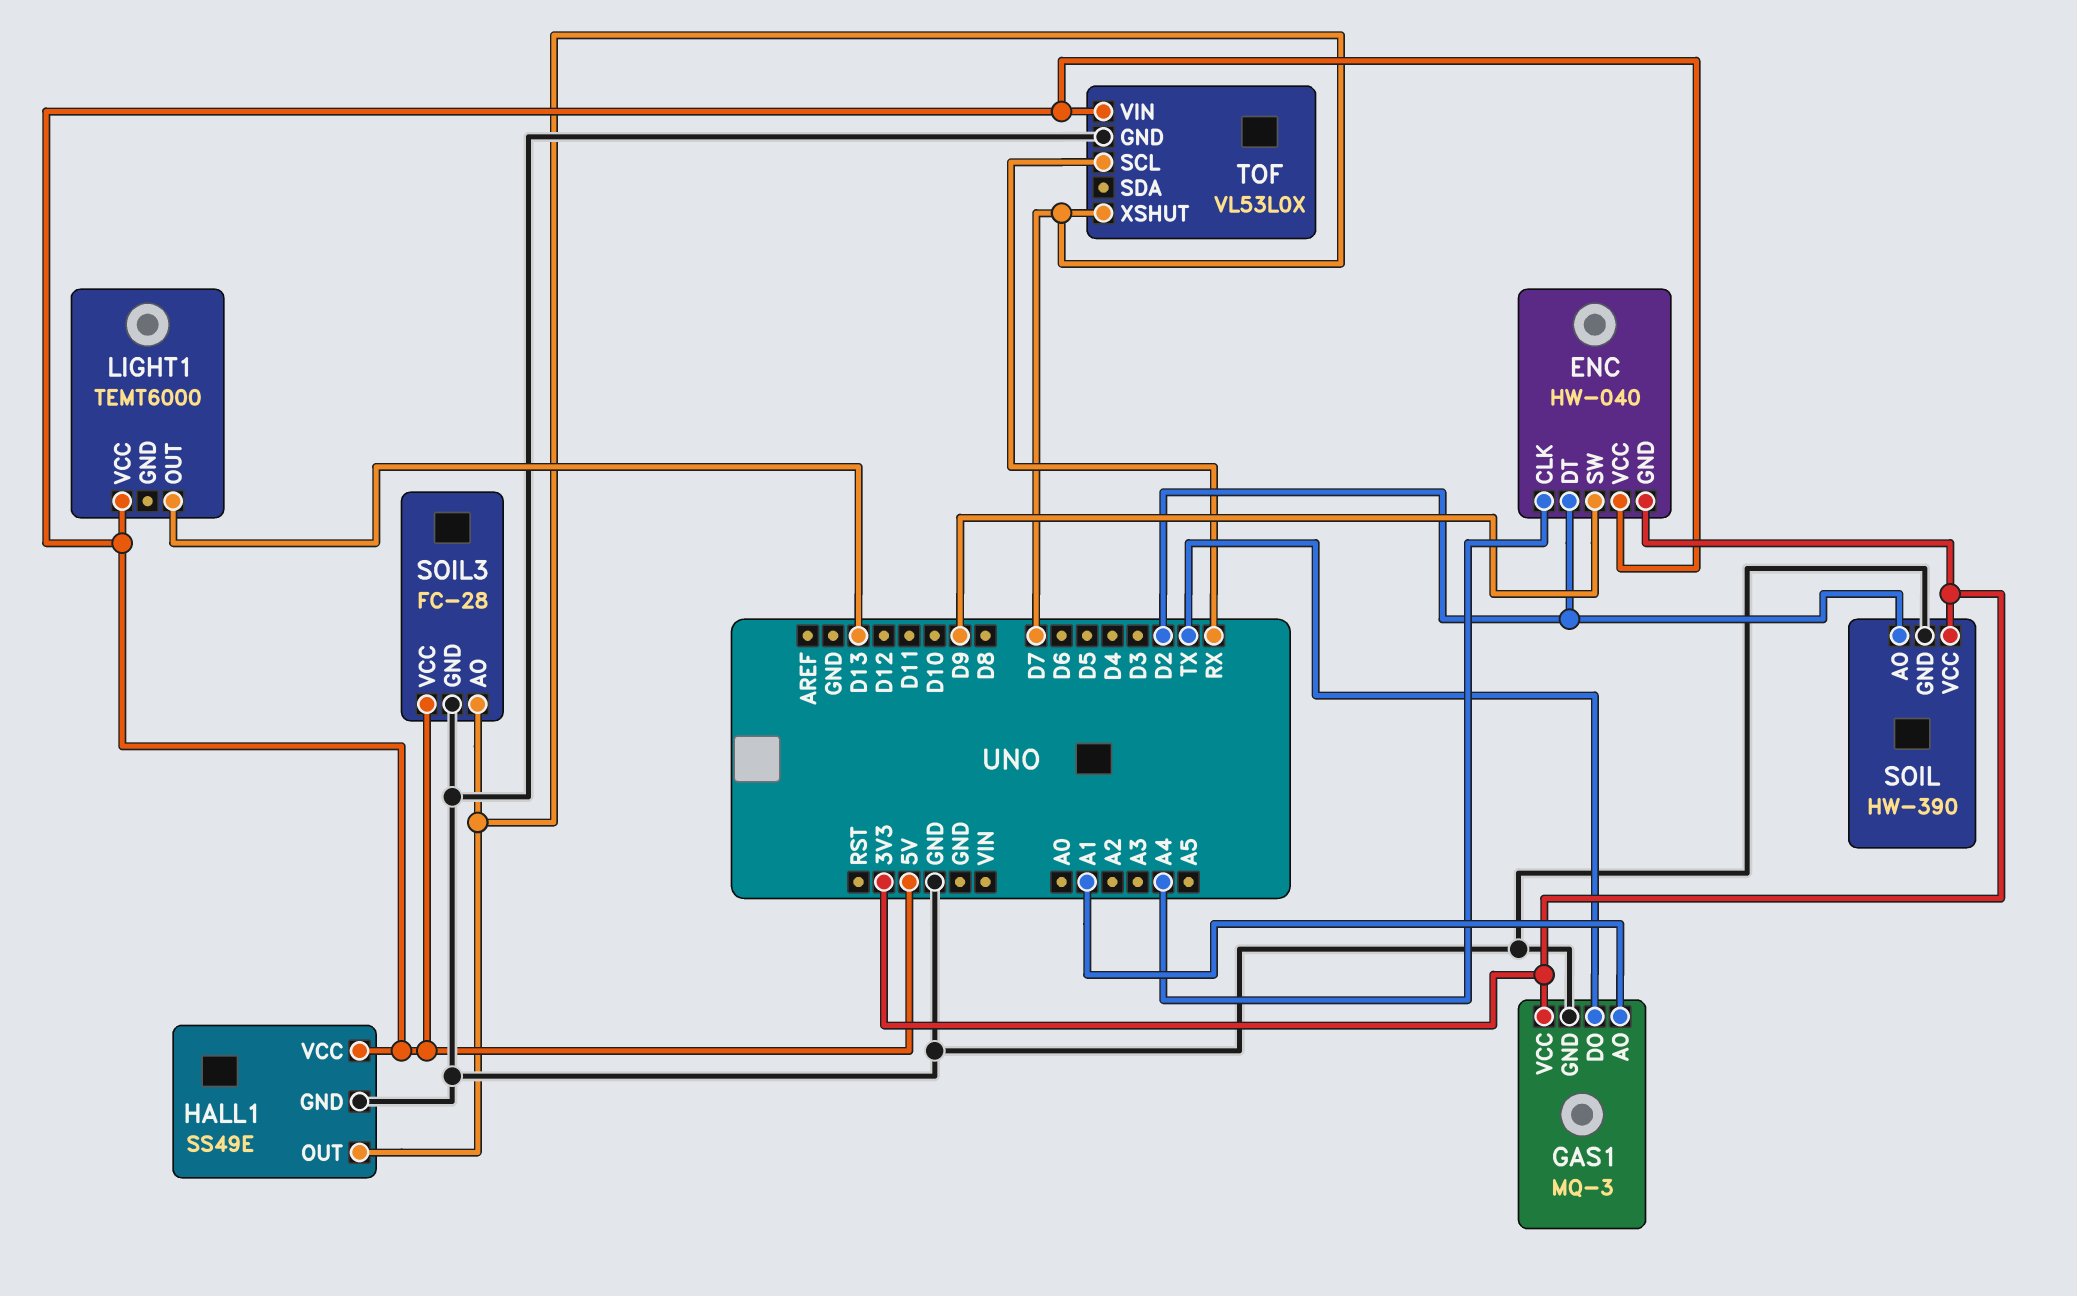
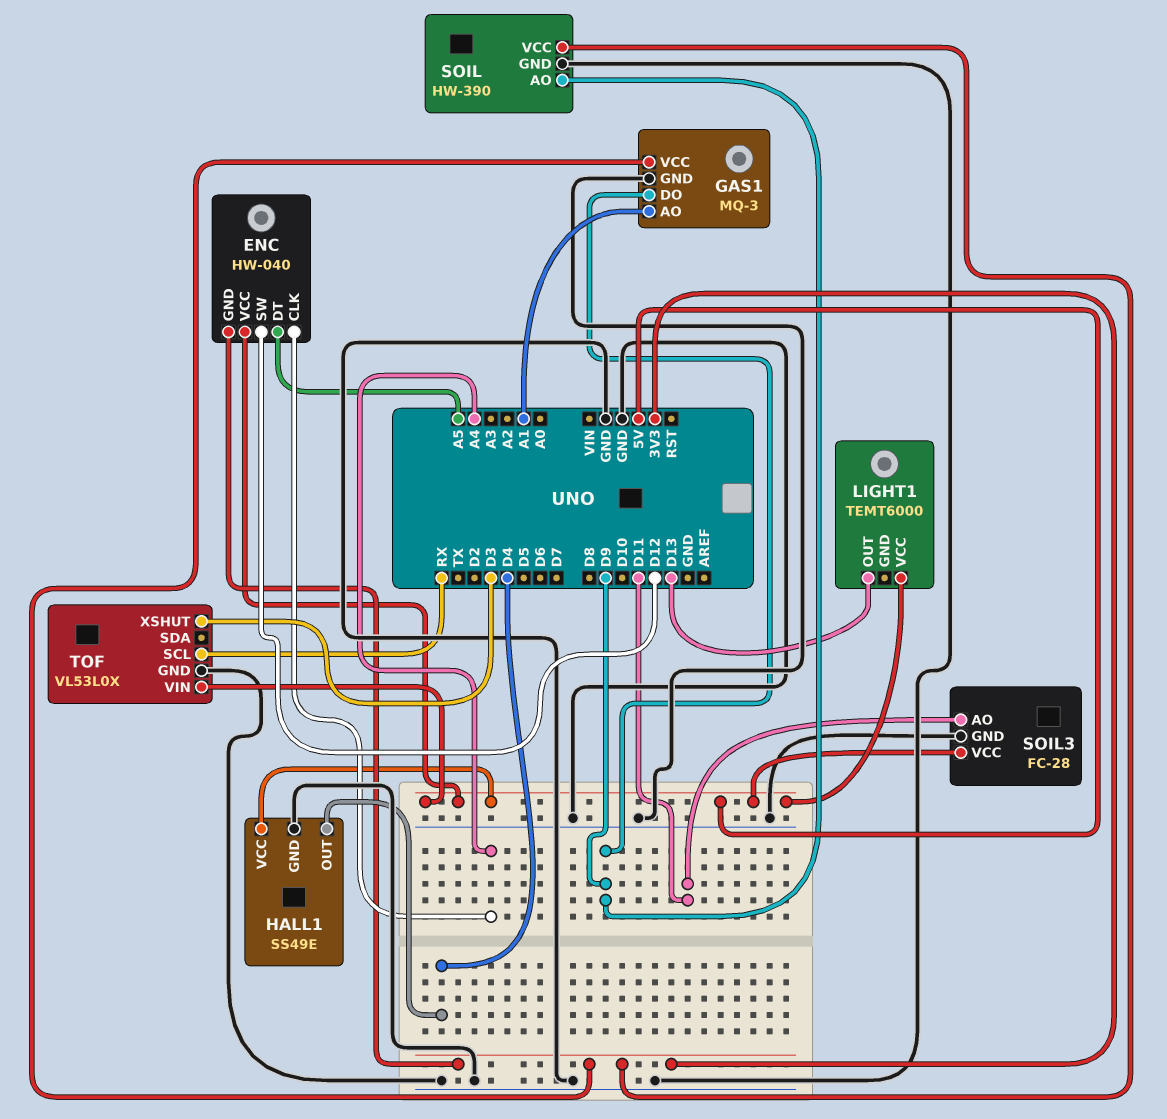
ENC pin DT: D2 -> A5
ENC pin SW: D9 -> D12
GAS1 pin DO: TX -> D9
HALL1 pin OUT: D7 -> D4
SOIL pin AO: D2 -> D9
SOIL3 pin AO: D7 -> D11
TOF pin XSHUT: D7 -> D3

